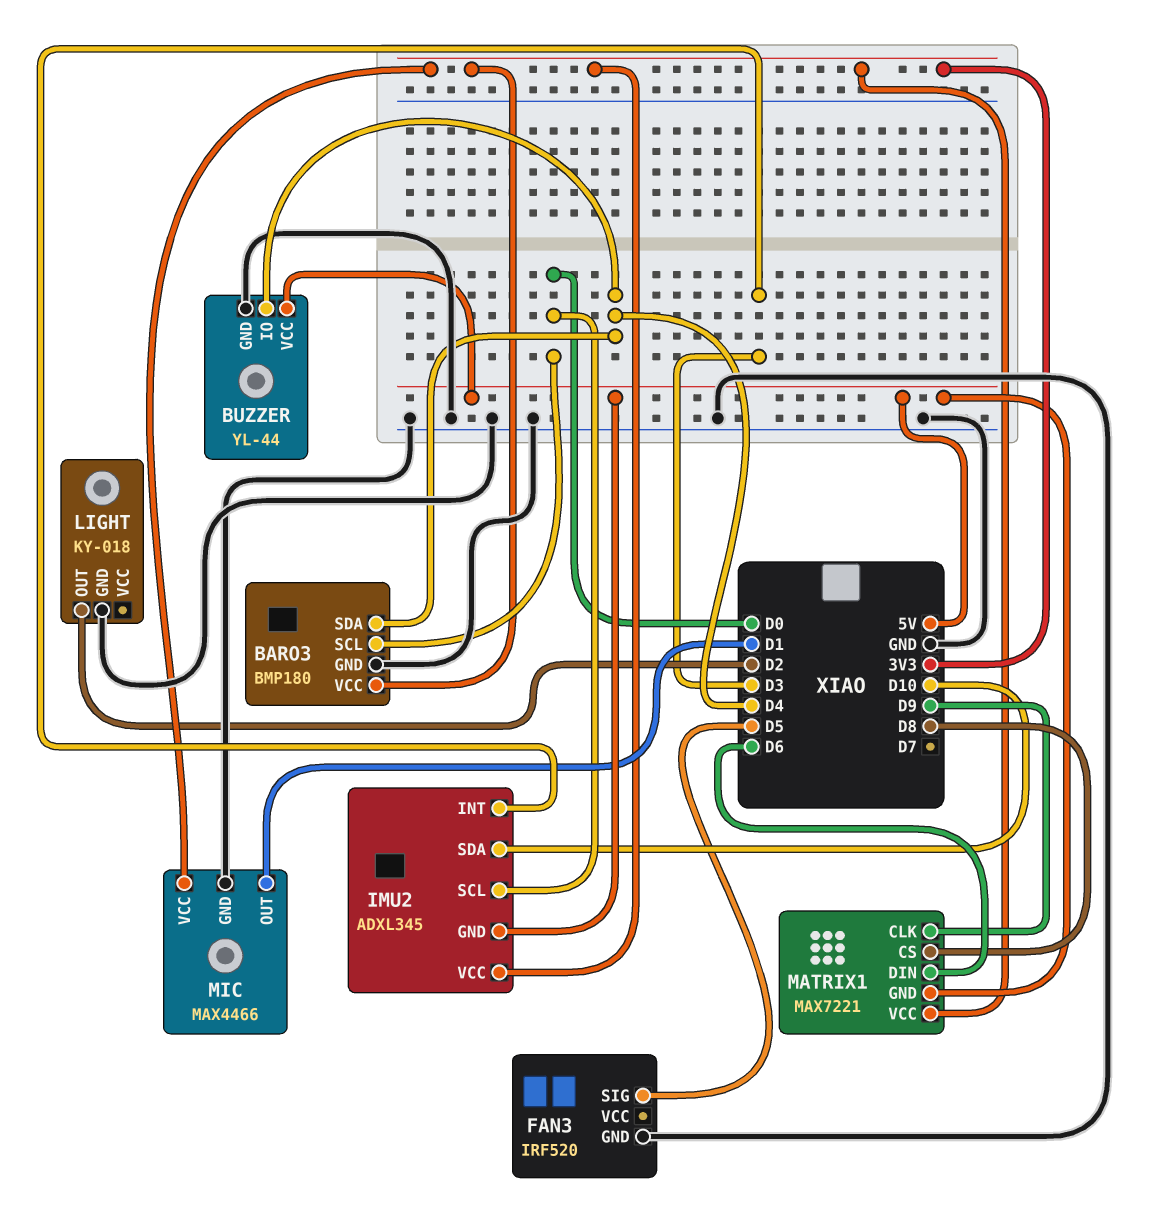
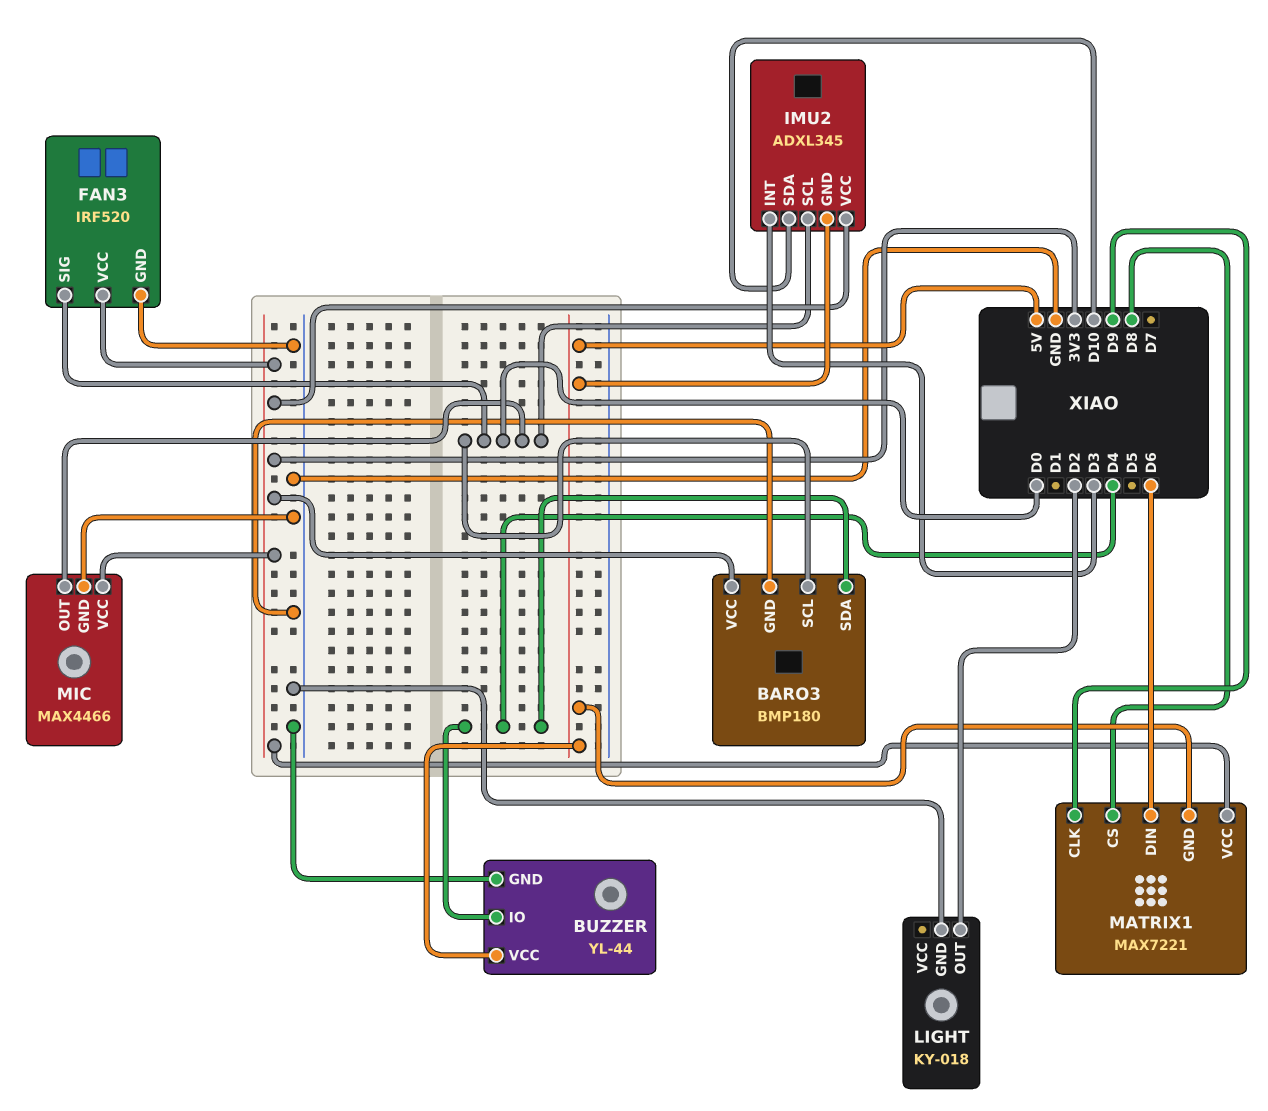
FAN3 pin SIG: D5 -> D0
FAN3 pin VCC: none -> 3V3
MIC pin OUT: D1 -> D0

